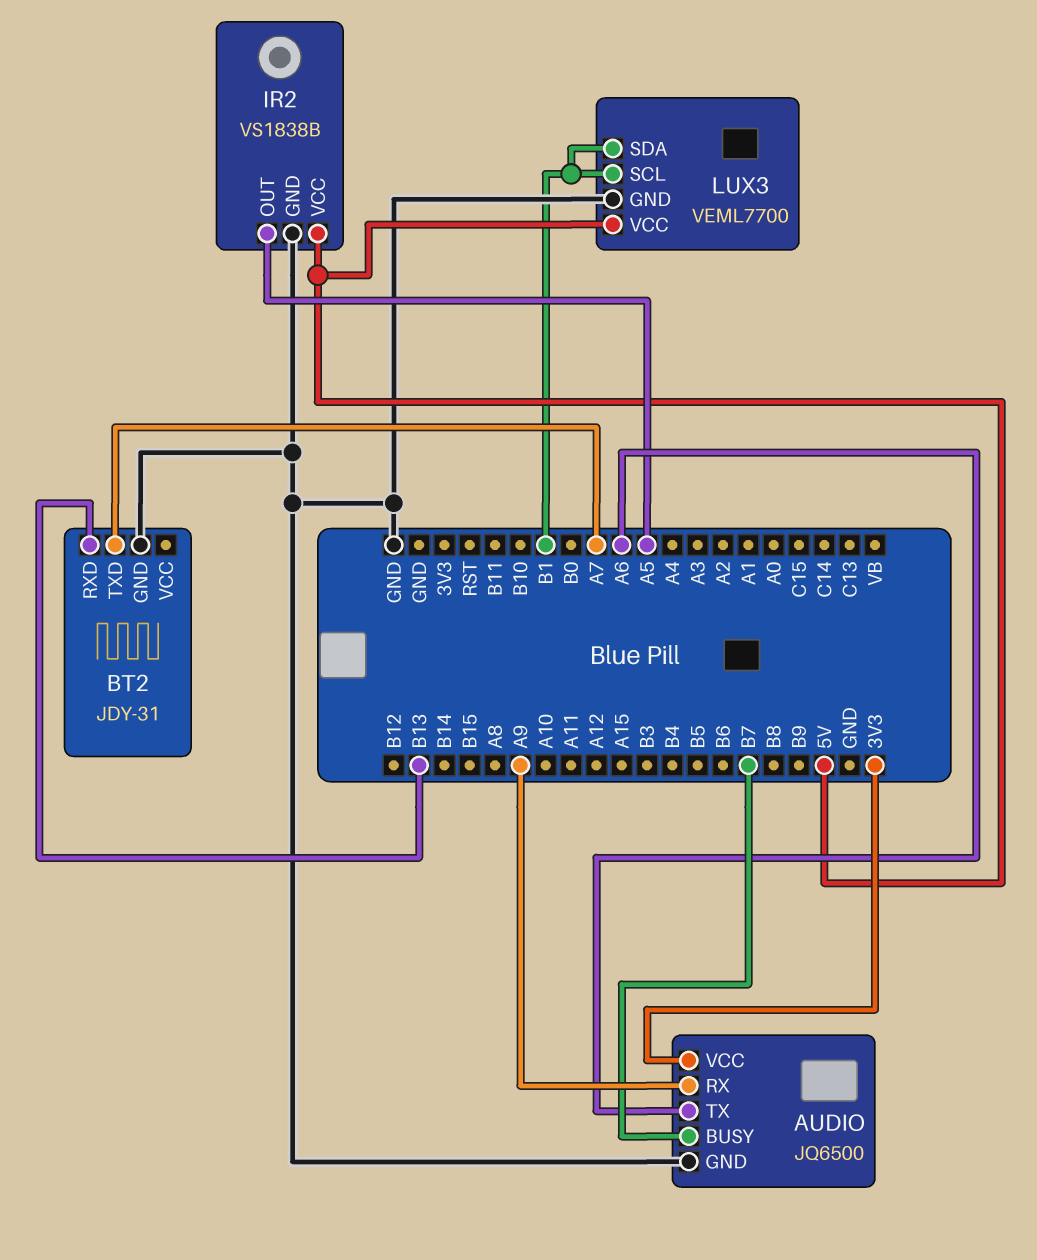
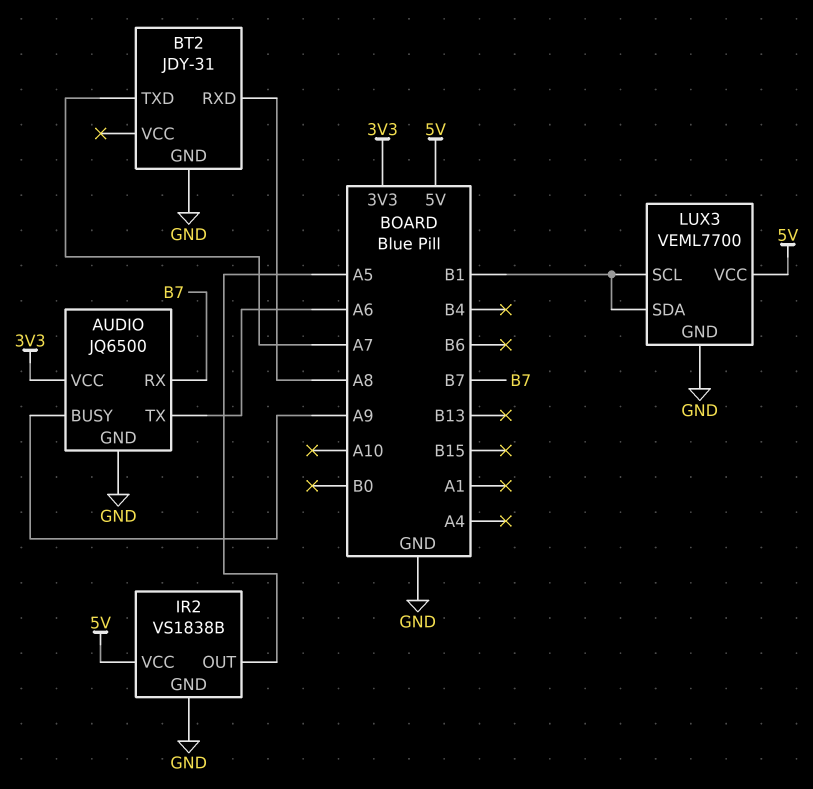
AUDIO pin BUSY: B7 -> A9
AUDIO pin RX: A9 -> B7
BT2 pin RXD: B13 -> A8

